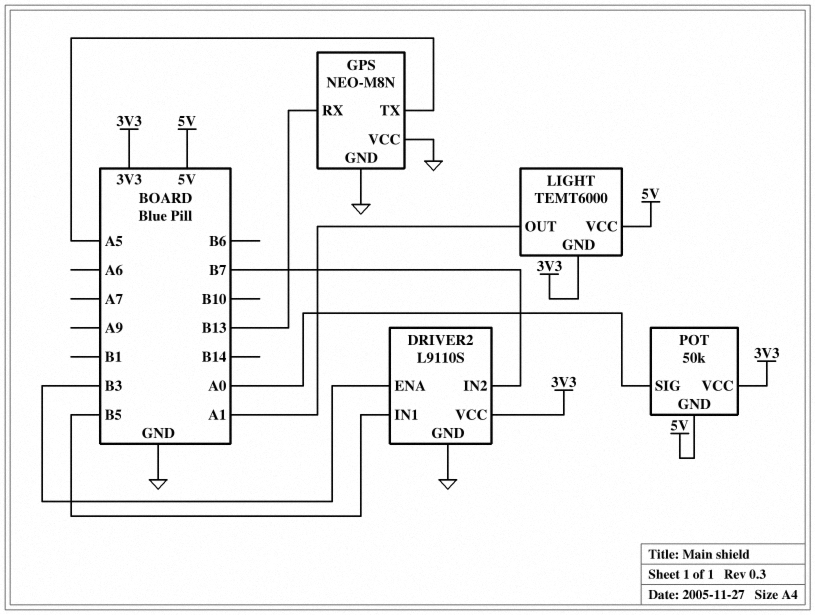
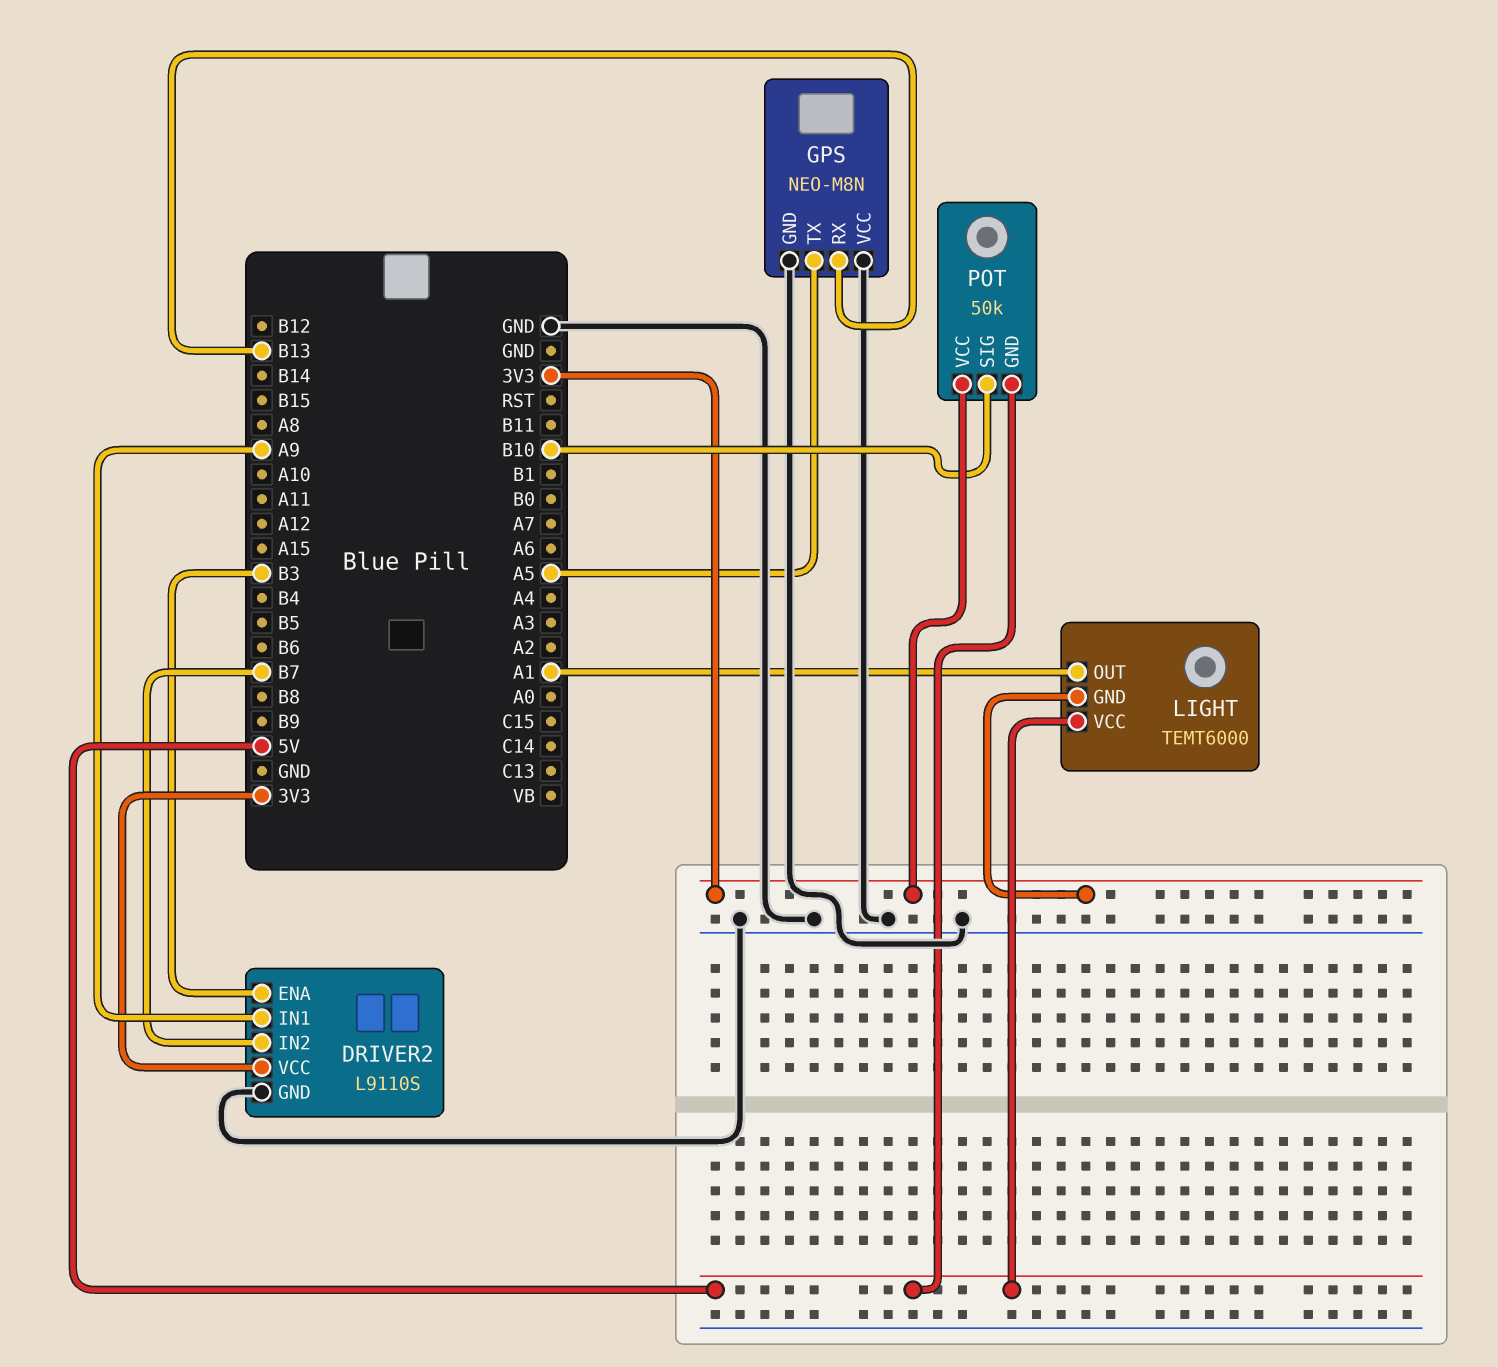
DRIVER2 pin IN1: B5 -> A9
POT pin SIG: A0 -> B10

